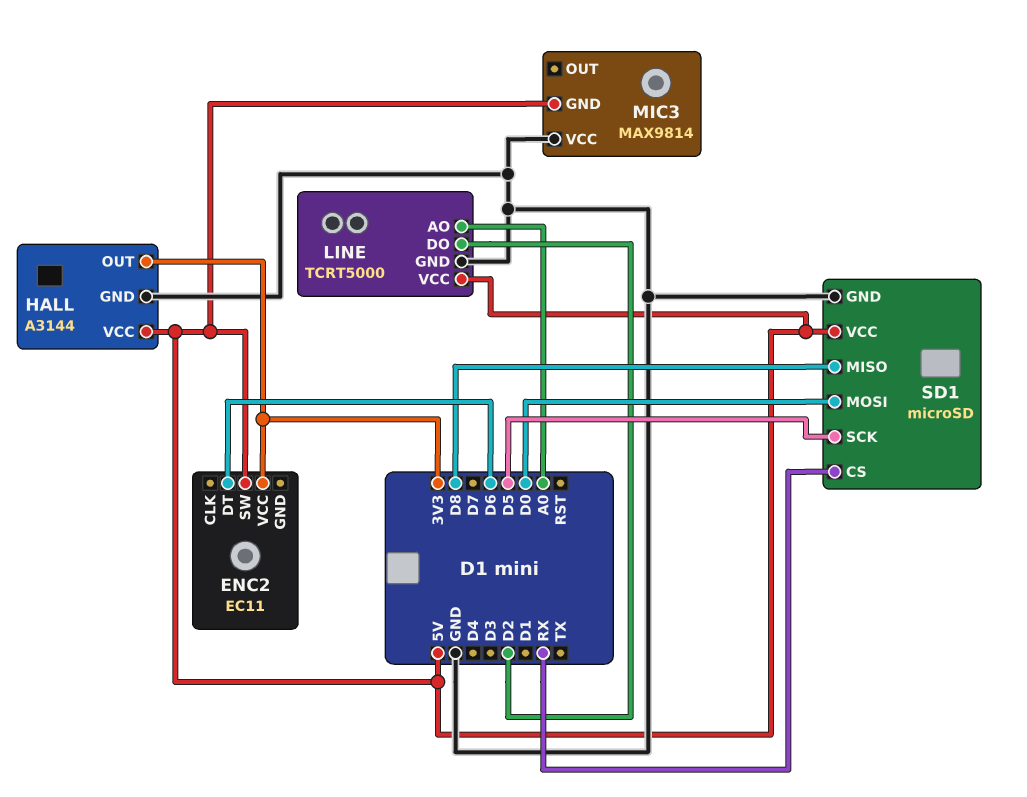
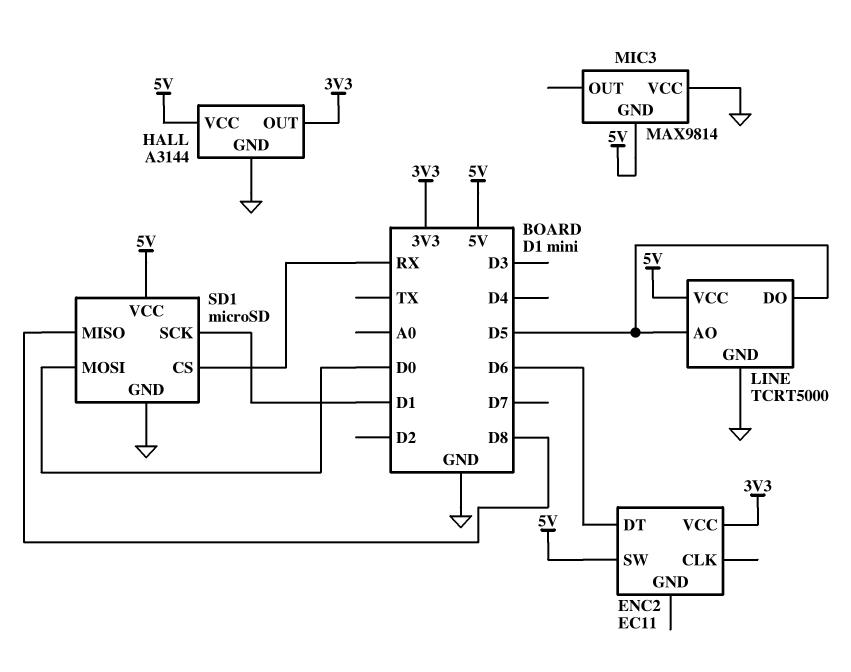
LINE pin AO: A0 -> D5
LINE pin DO: D2 -> D5
SD1 pin SCK: D5 -> D1

